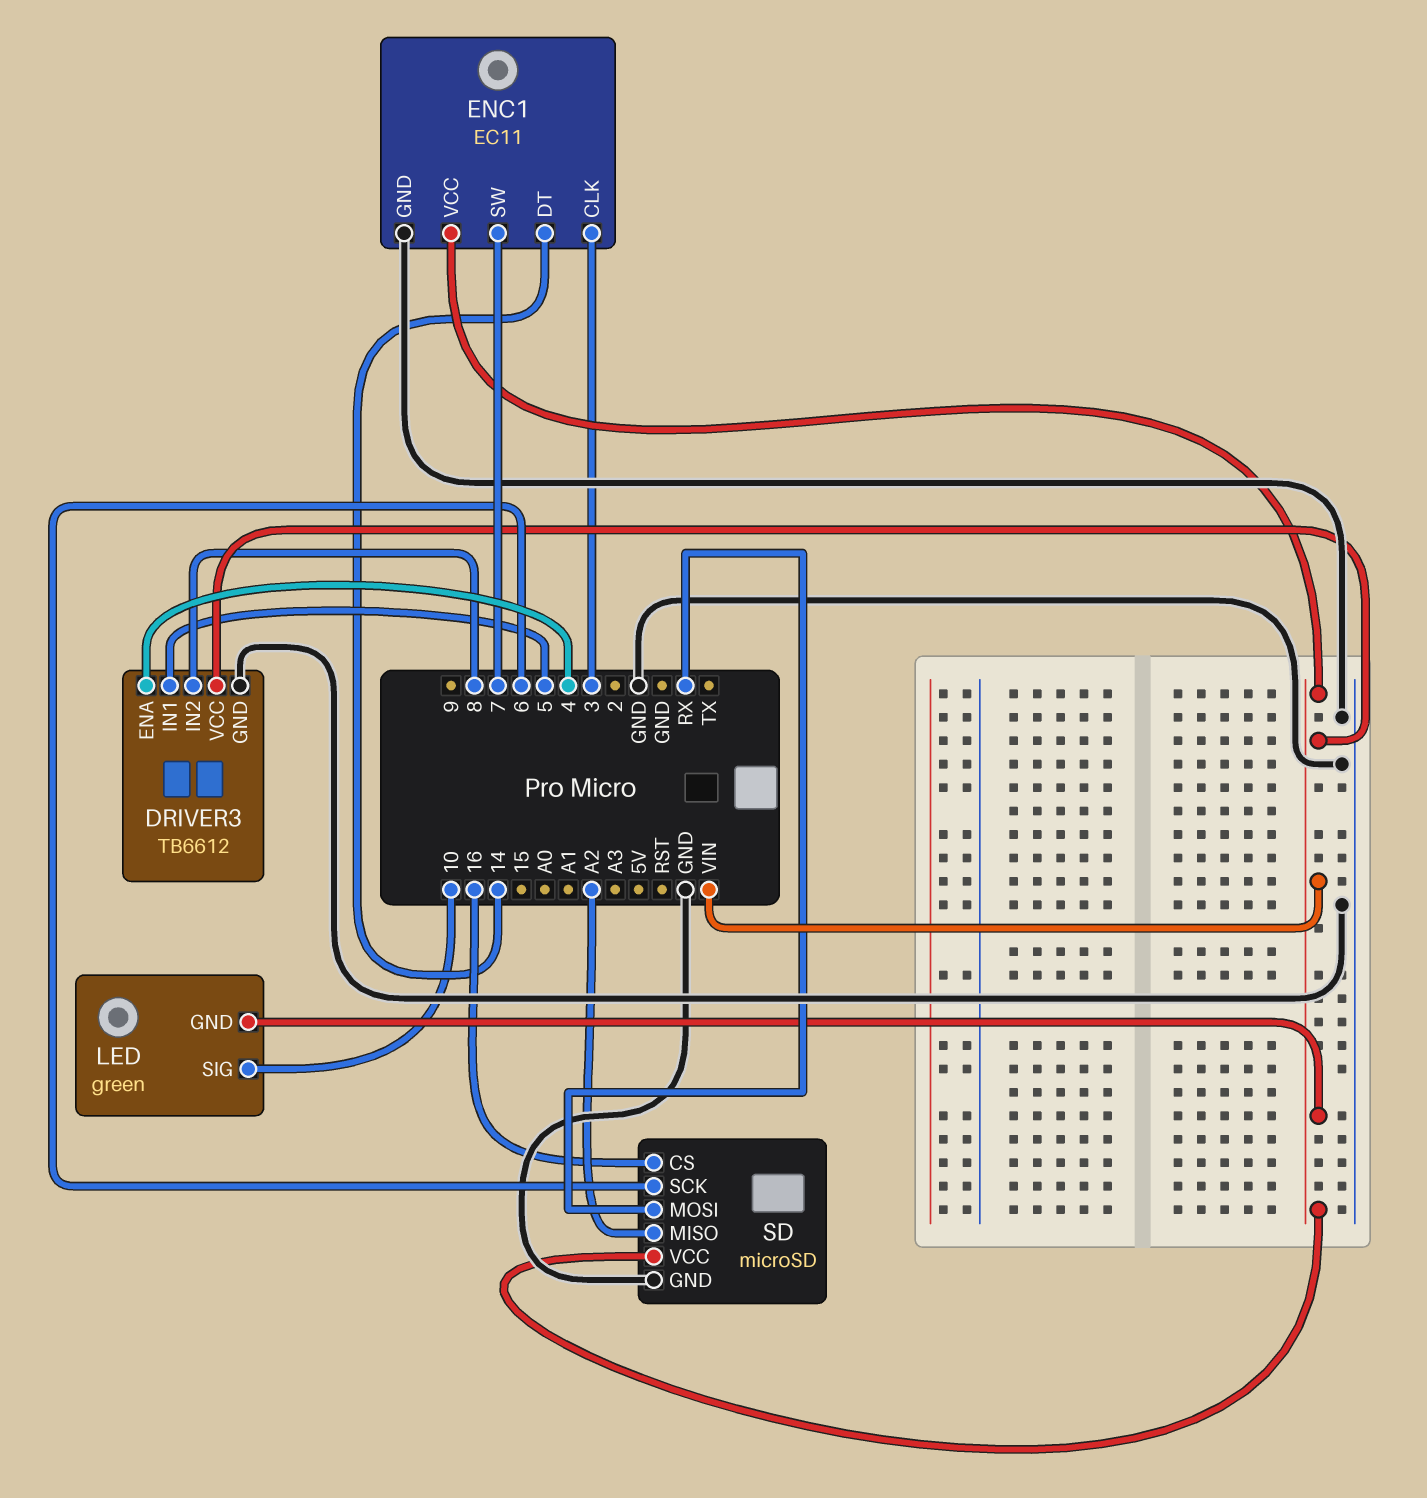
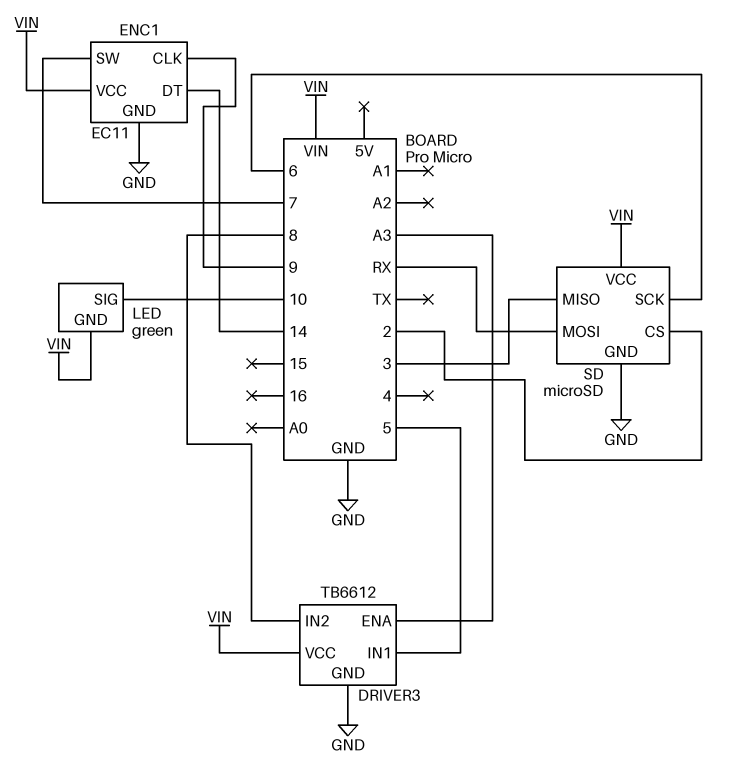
DRIVER3 pin ENA: 4 -> A3
ENC1 pin CLK: 3 -> 9
SD pin CS: 16 -> 2
SD pin MISO: A2 -> 3

